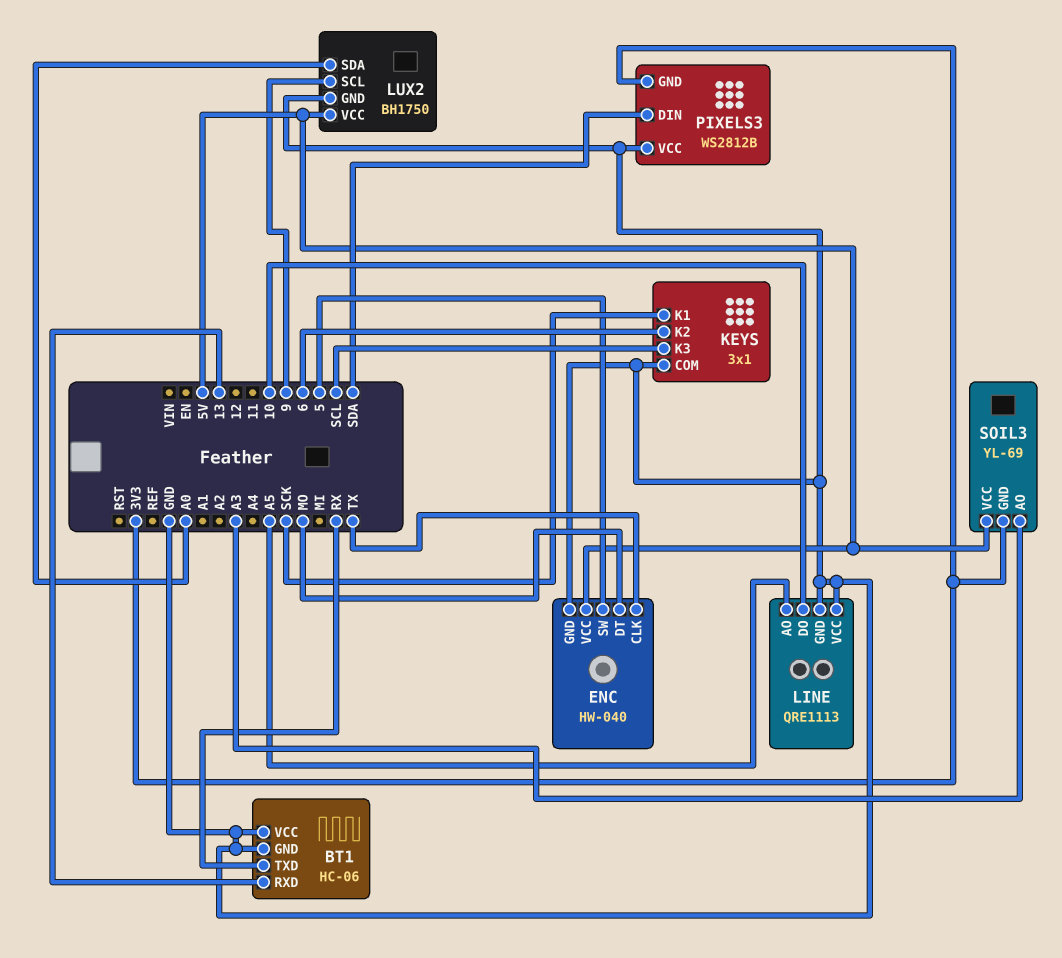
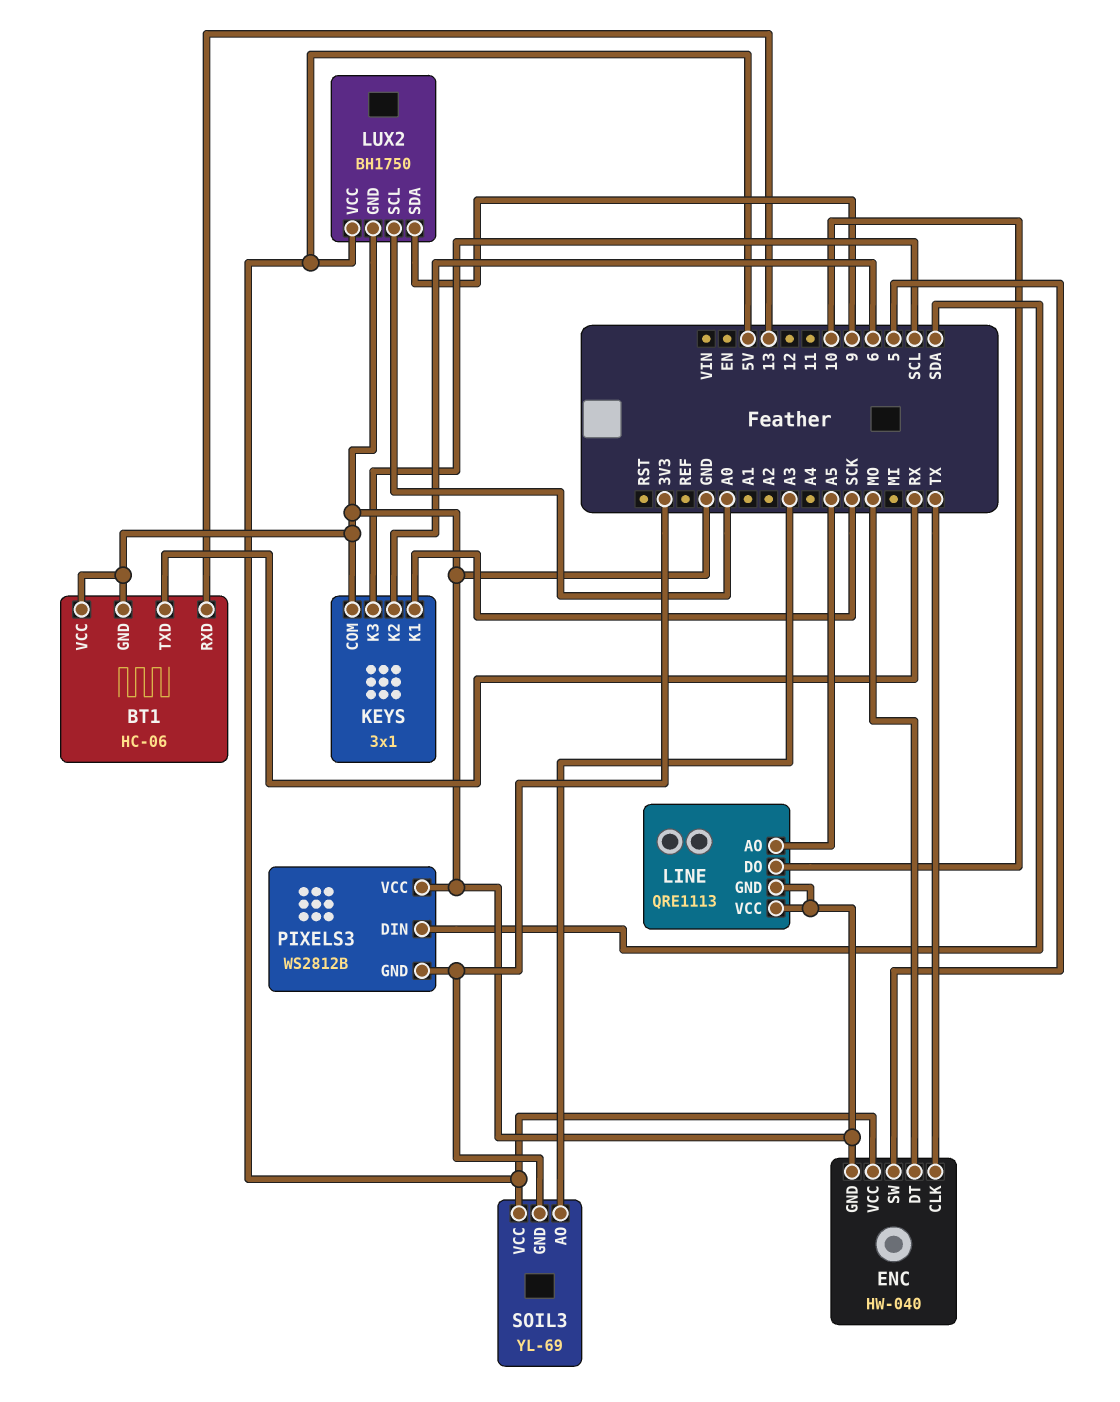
LUX2 pin SCL: 9 -> A0
LUX2 pin SDA: A0 -> 9

